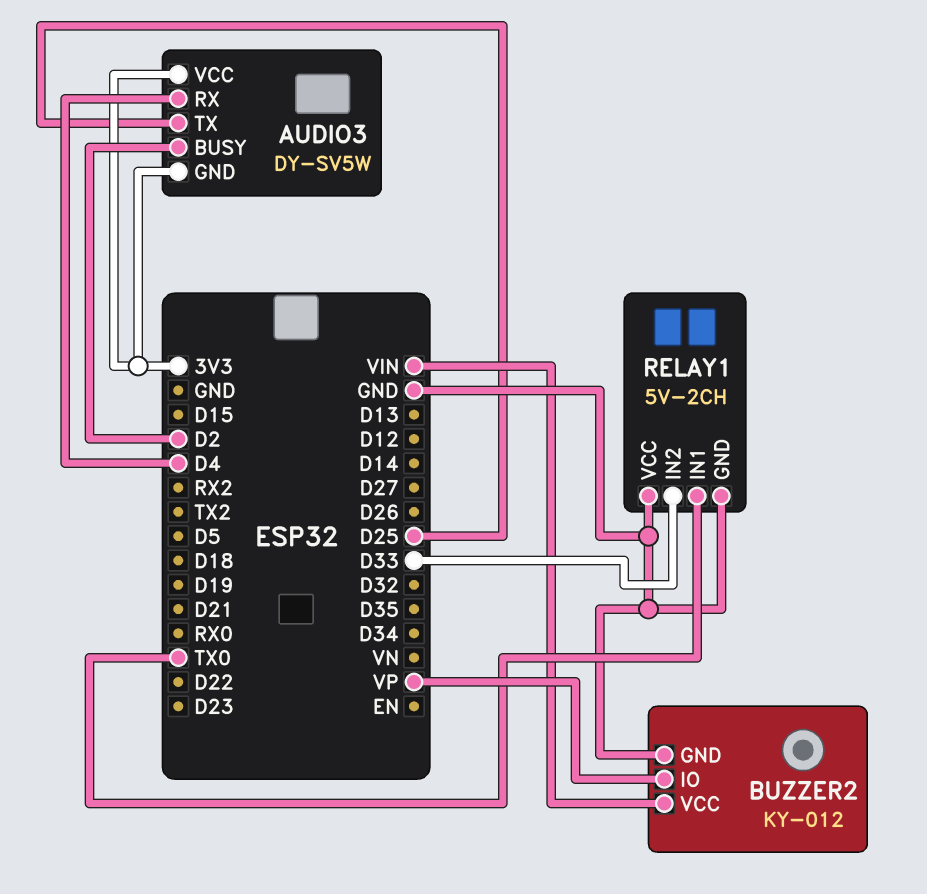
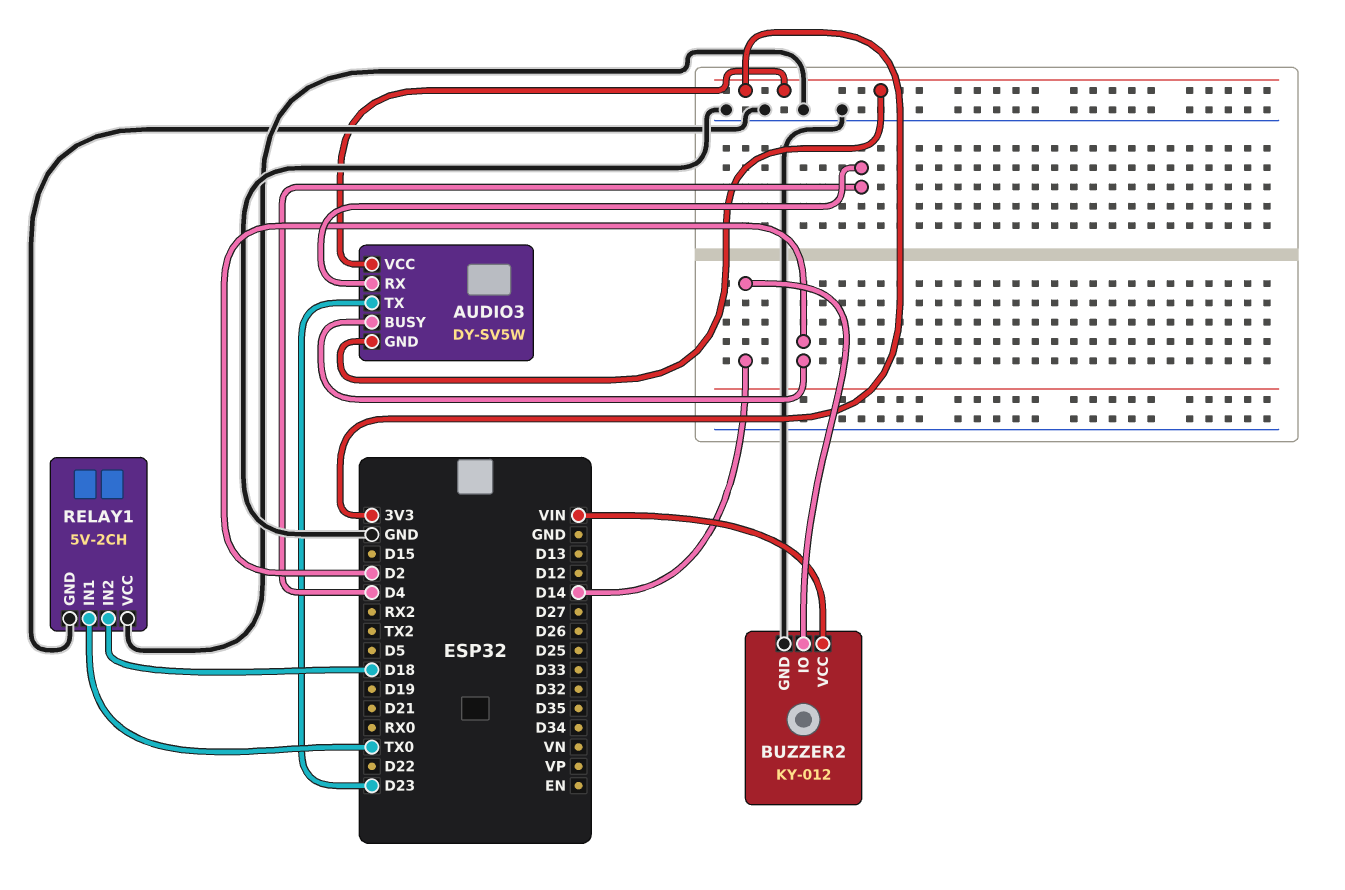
AUDIO3 pin TX: D25 -> D23
BUZZER2 pin IO: VP -> D14
RELAY1 pin IN2: D33 -> D18

